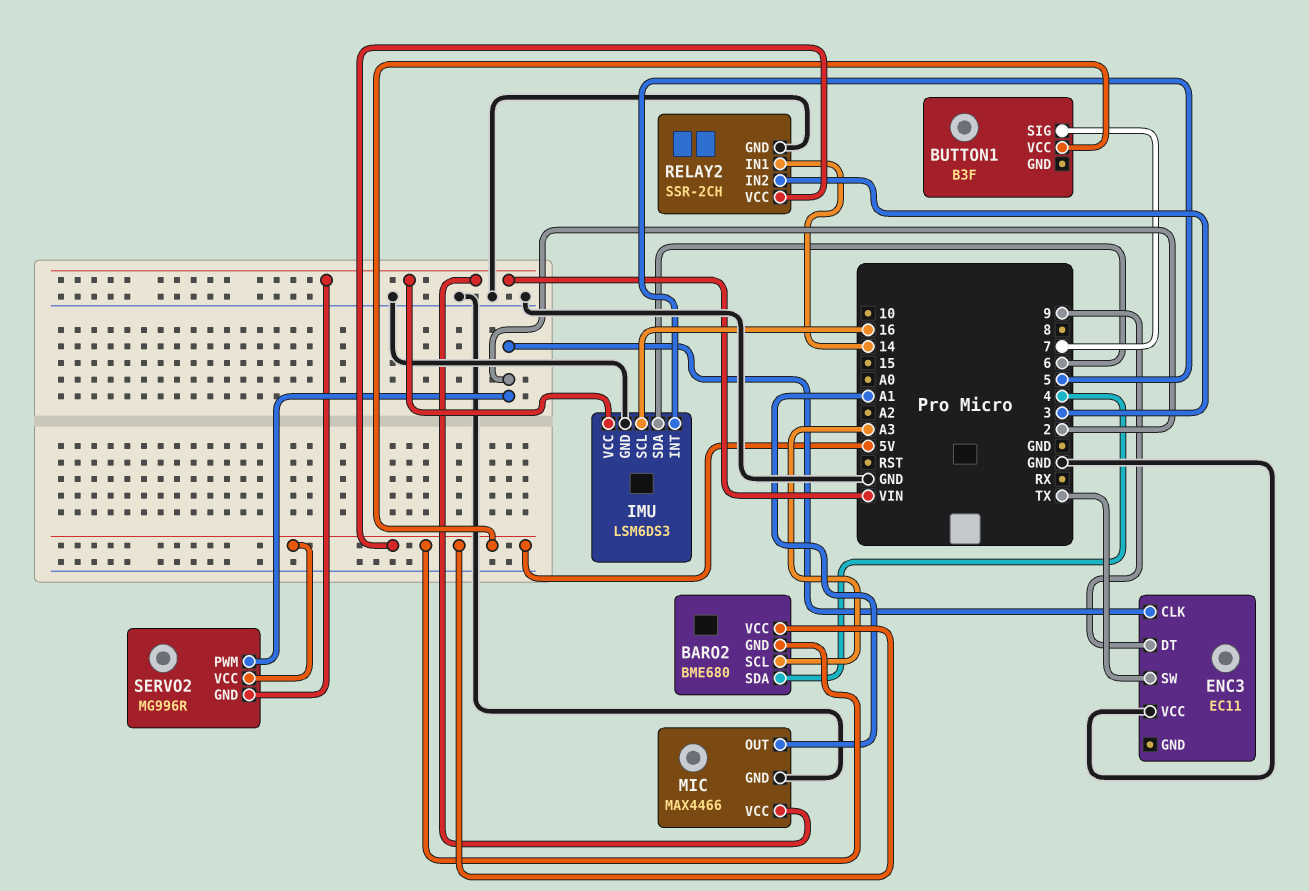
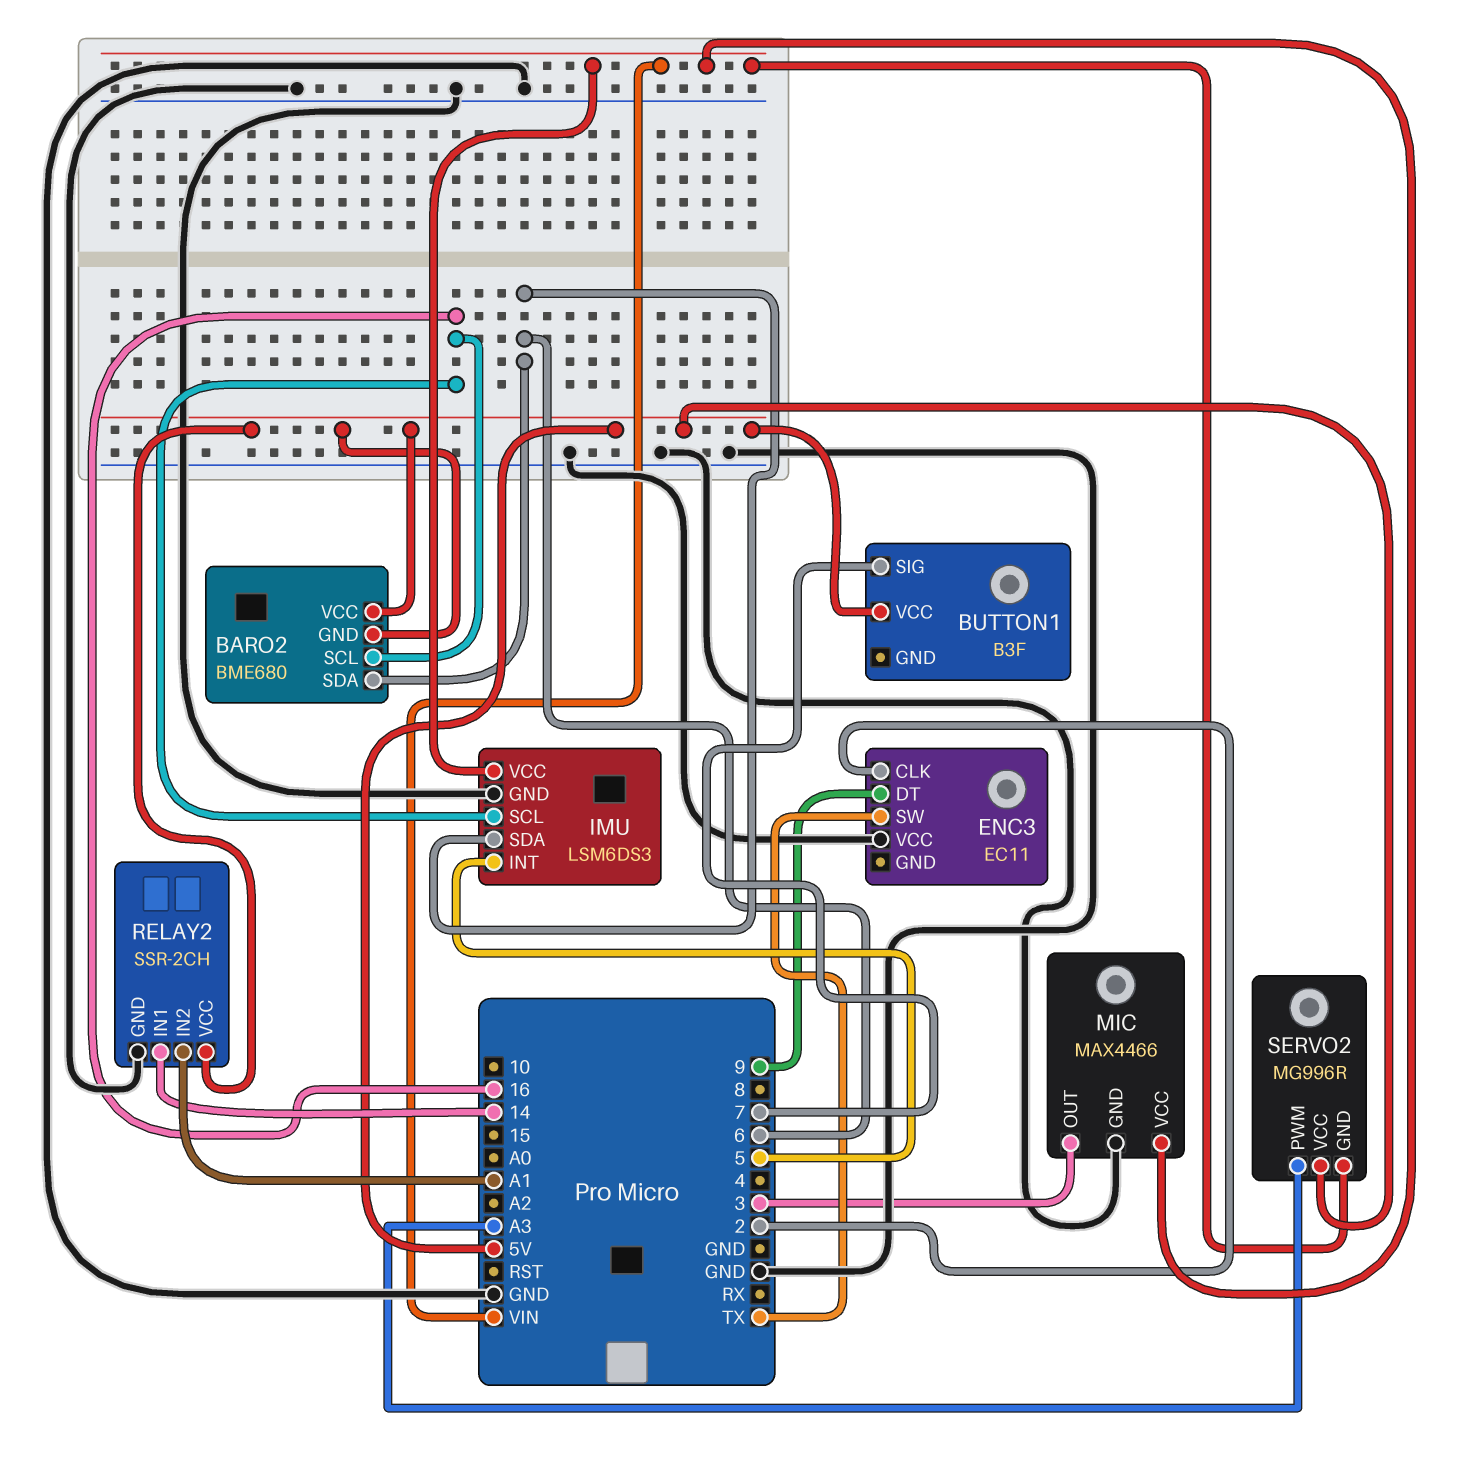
BARO2 pin SCL: A3 -> 16
BARO2 pin SDA: 4 -> 6
MIC pin OUT: A1 -> 3
RELAY2 pin IN2: 3 -> A1
SERVO2 pin PWM: 2 -> A3

